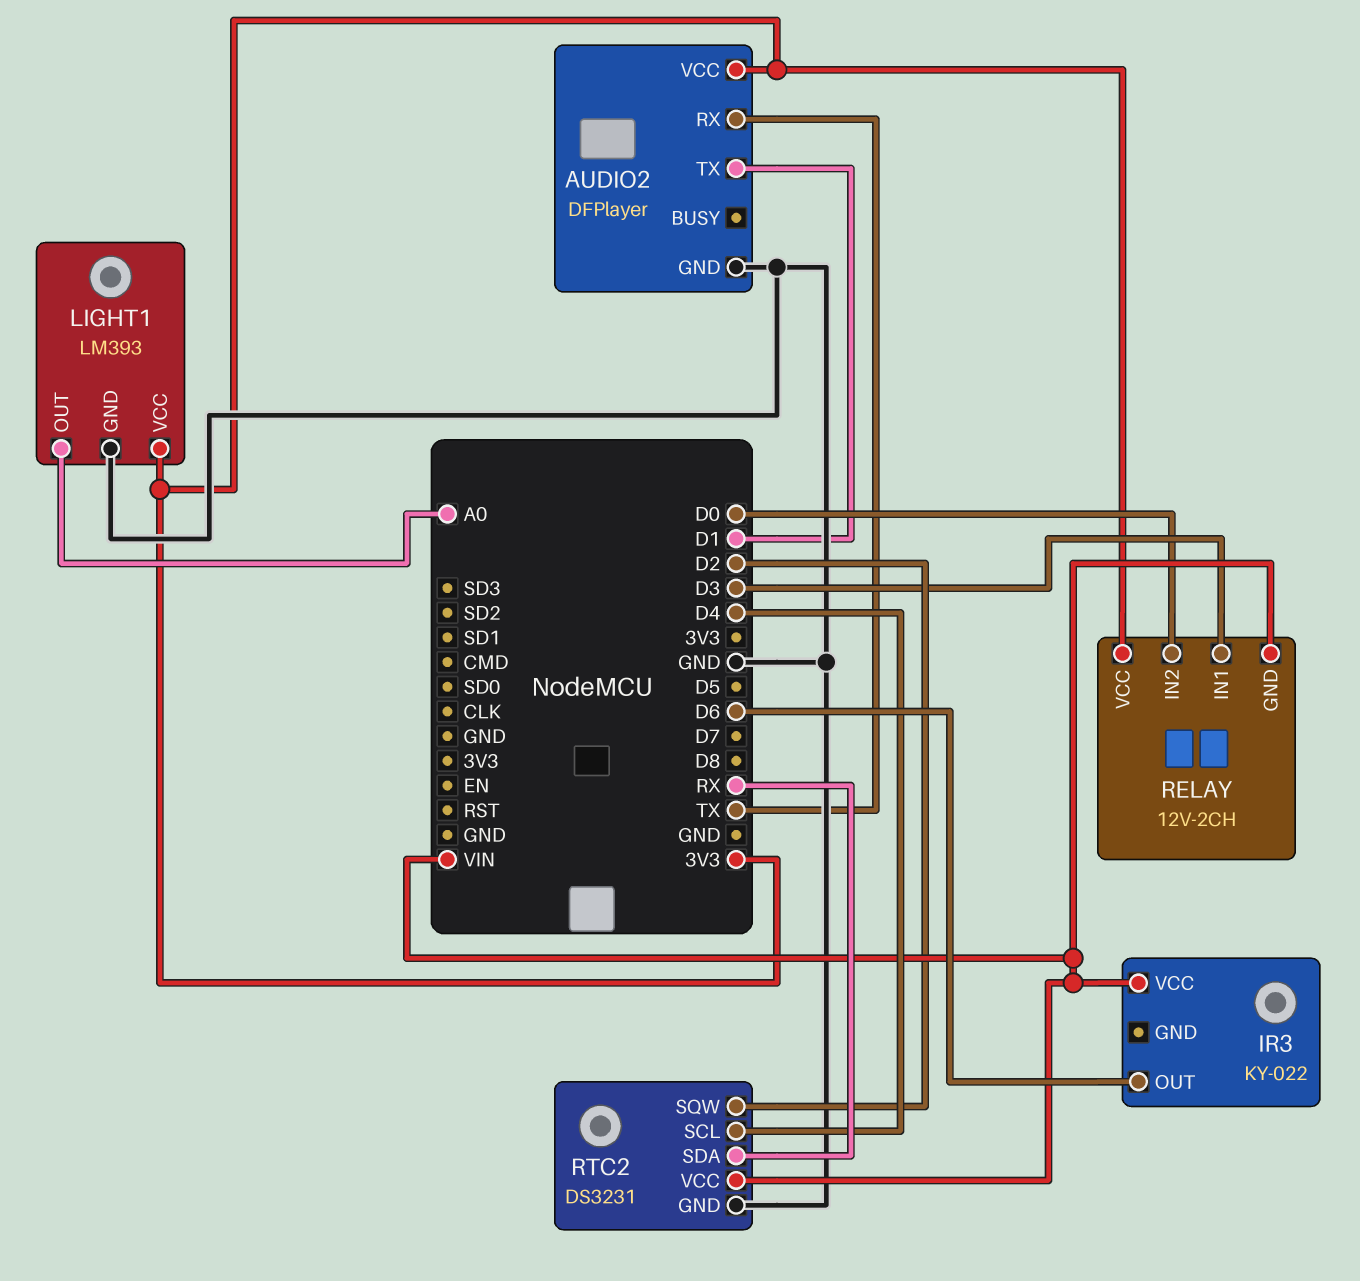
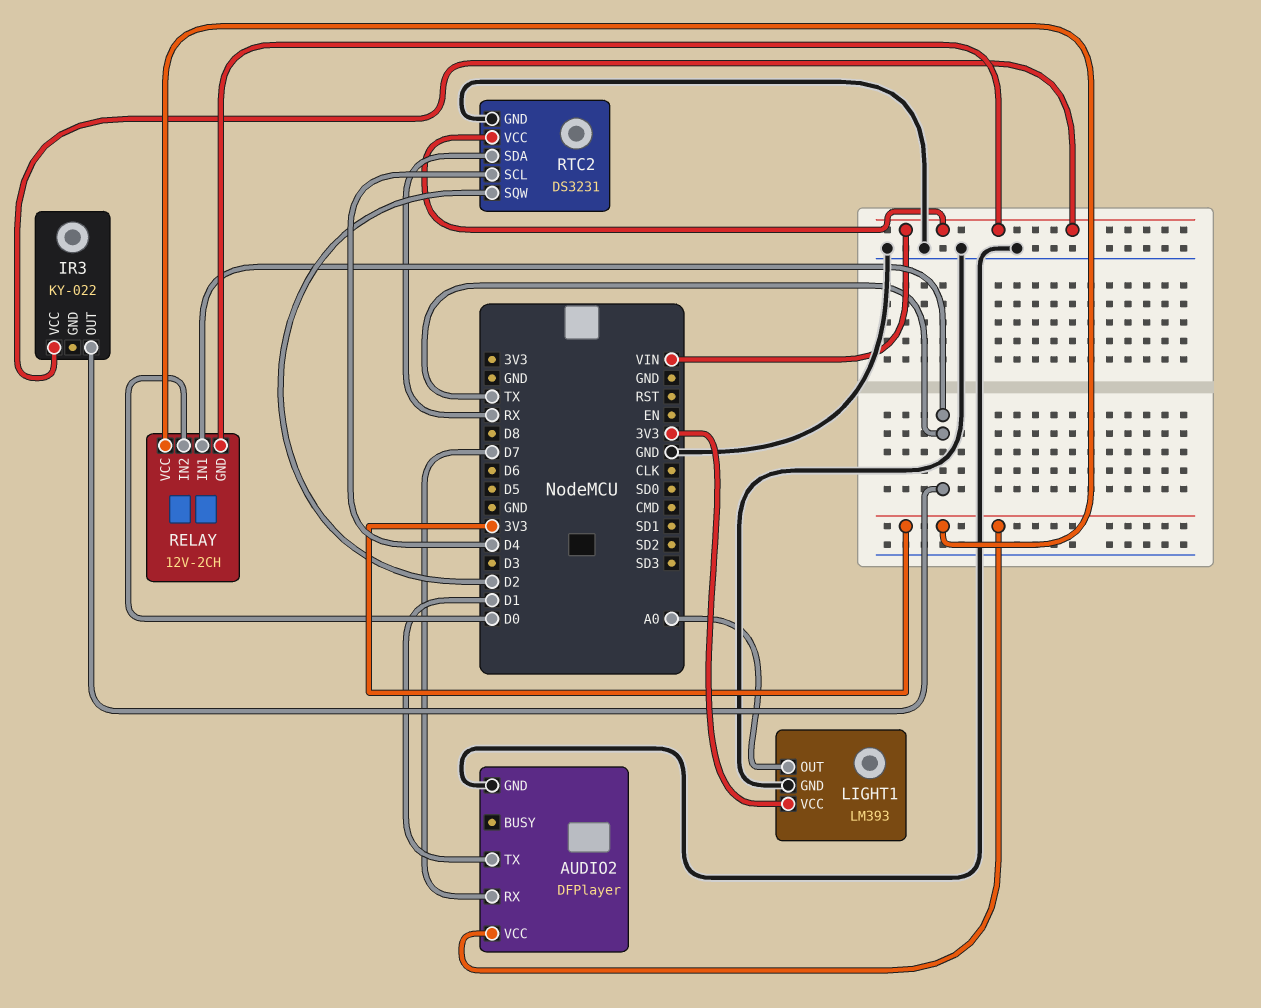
AUDIO2 pin RX: TX -> D7
IR3 pin OUT: D6 -> TX
RELAY pin IN1: D3 -> TX

